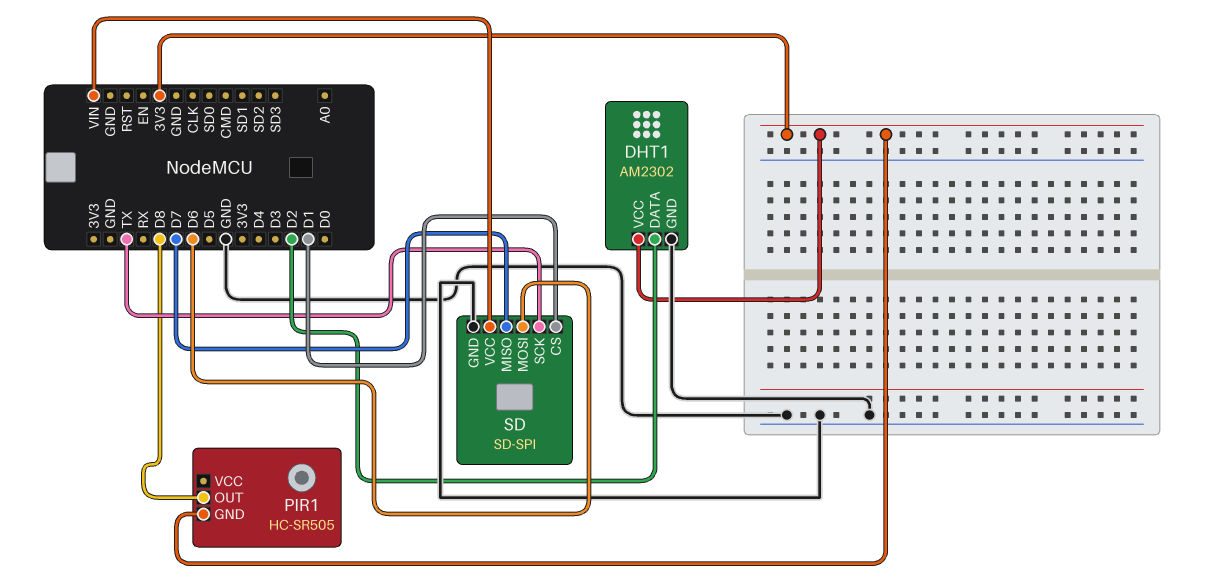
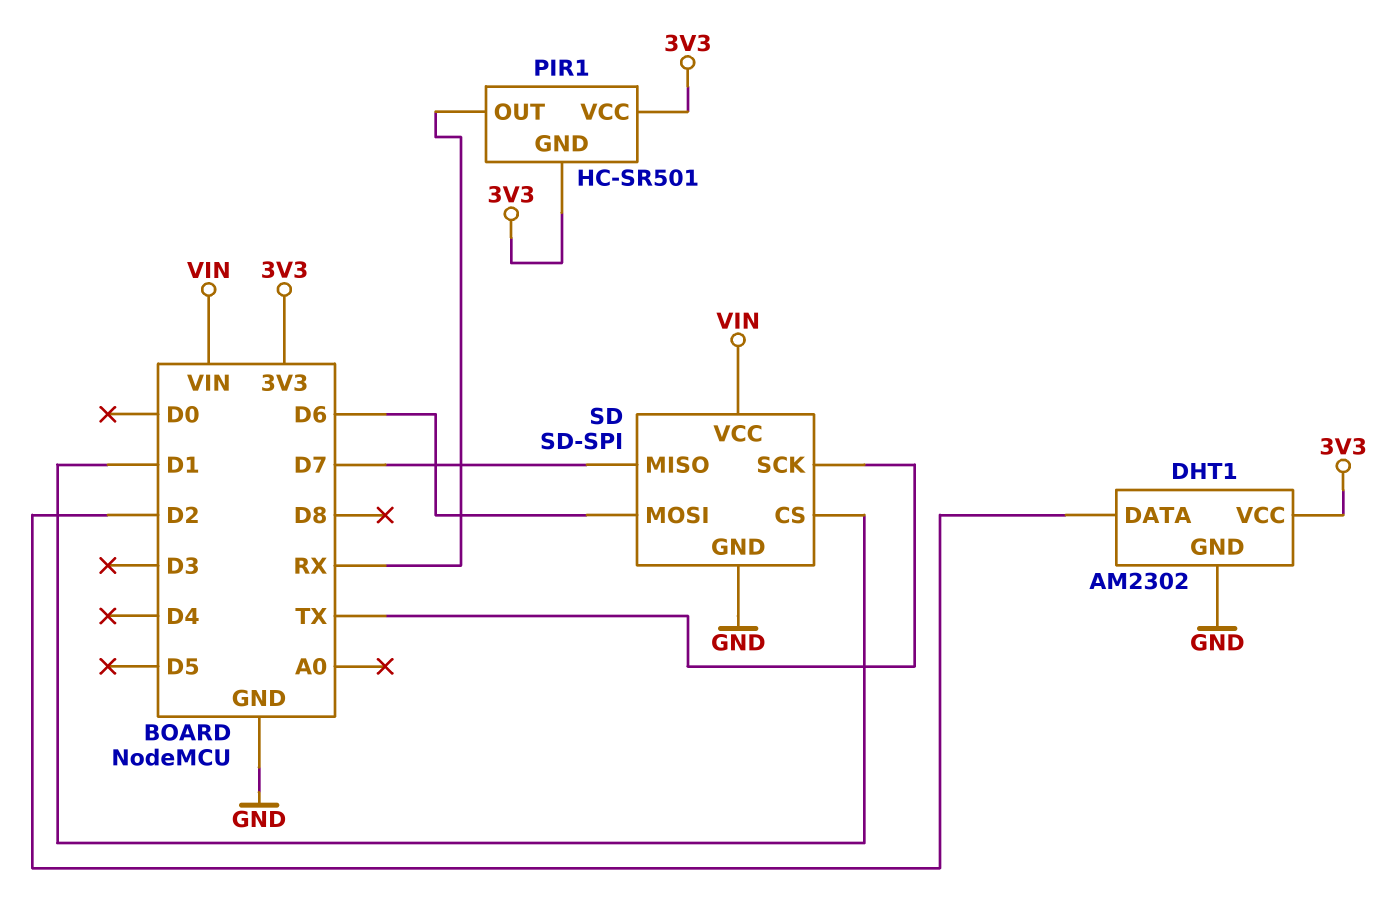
PIR1: HC-SR505 -> HC-SR501
PIR1 pin OUT: D8 -> RX
PIR1 pin VCC: none -> 3V3

